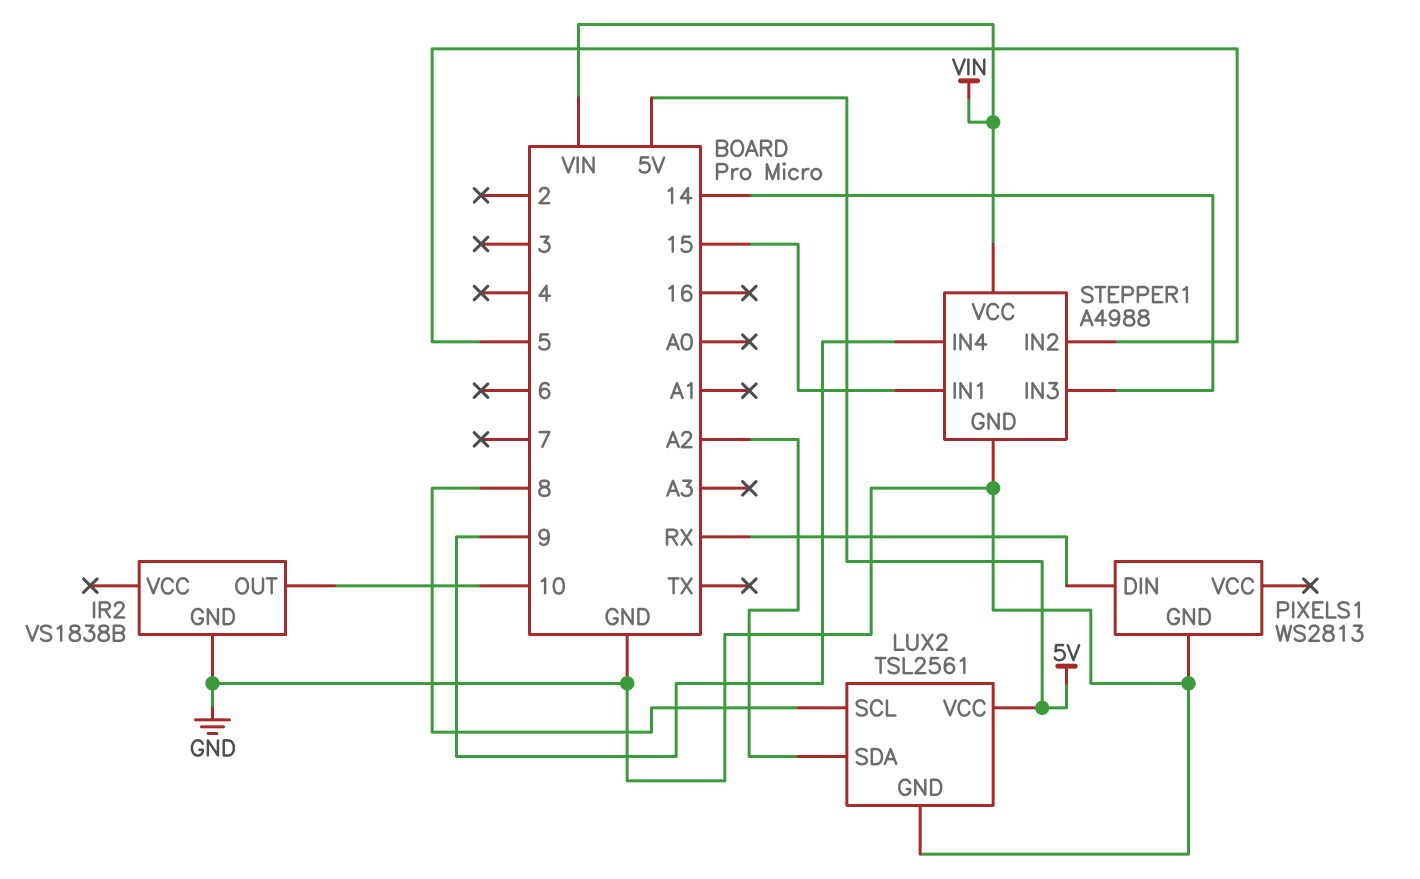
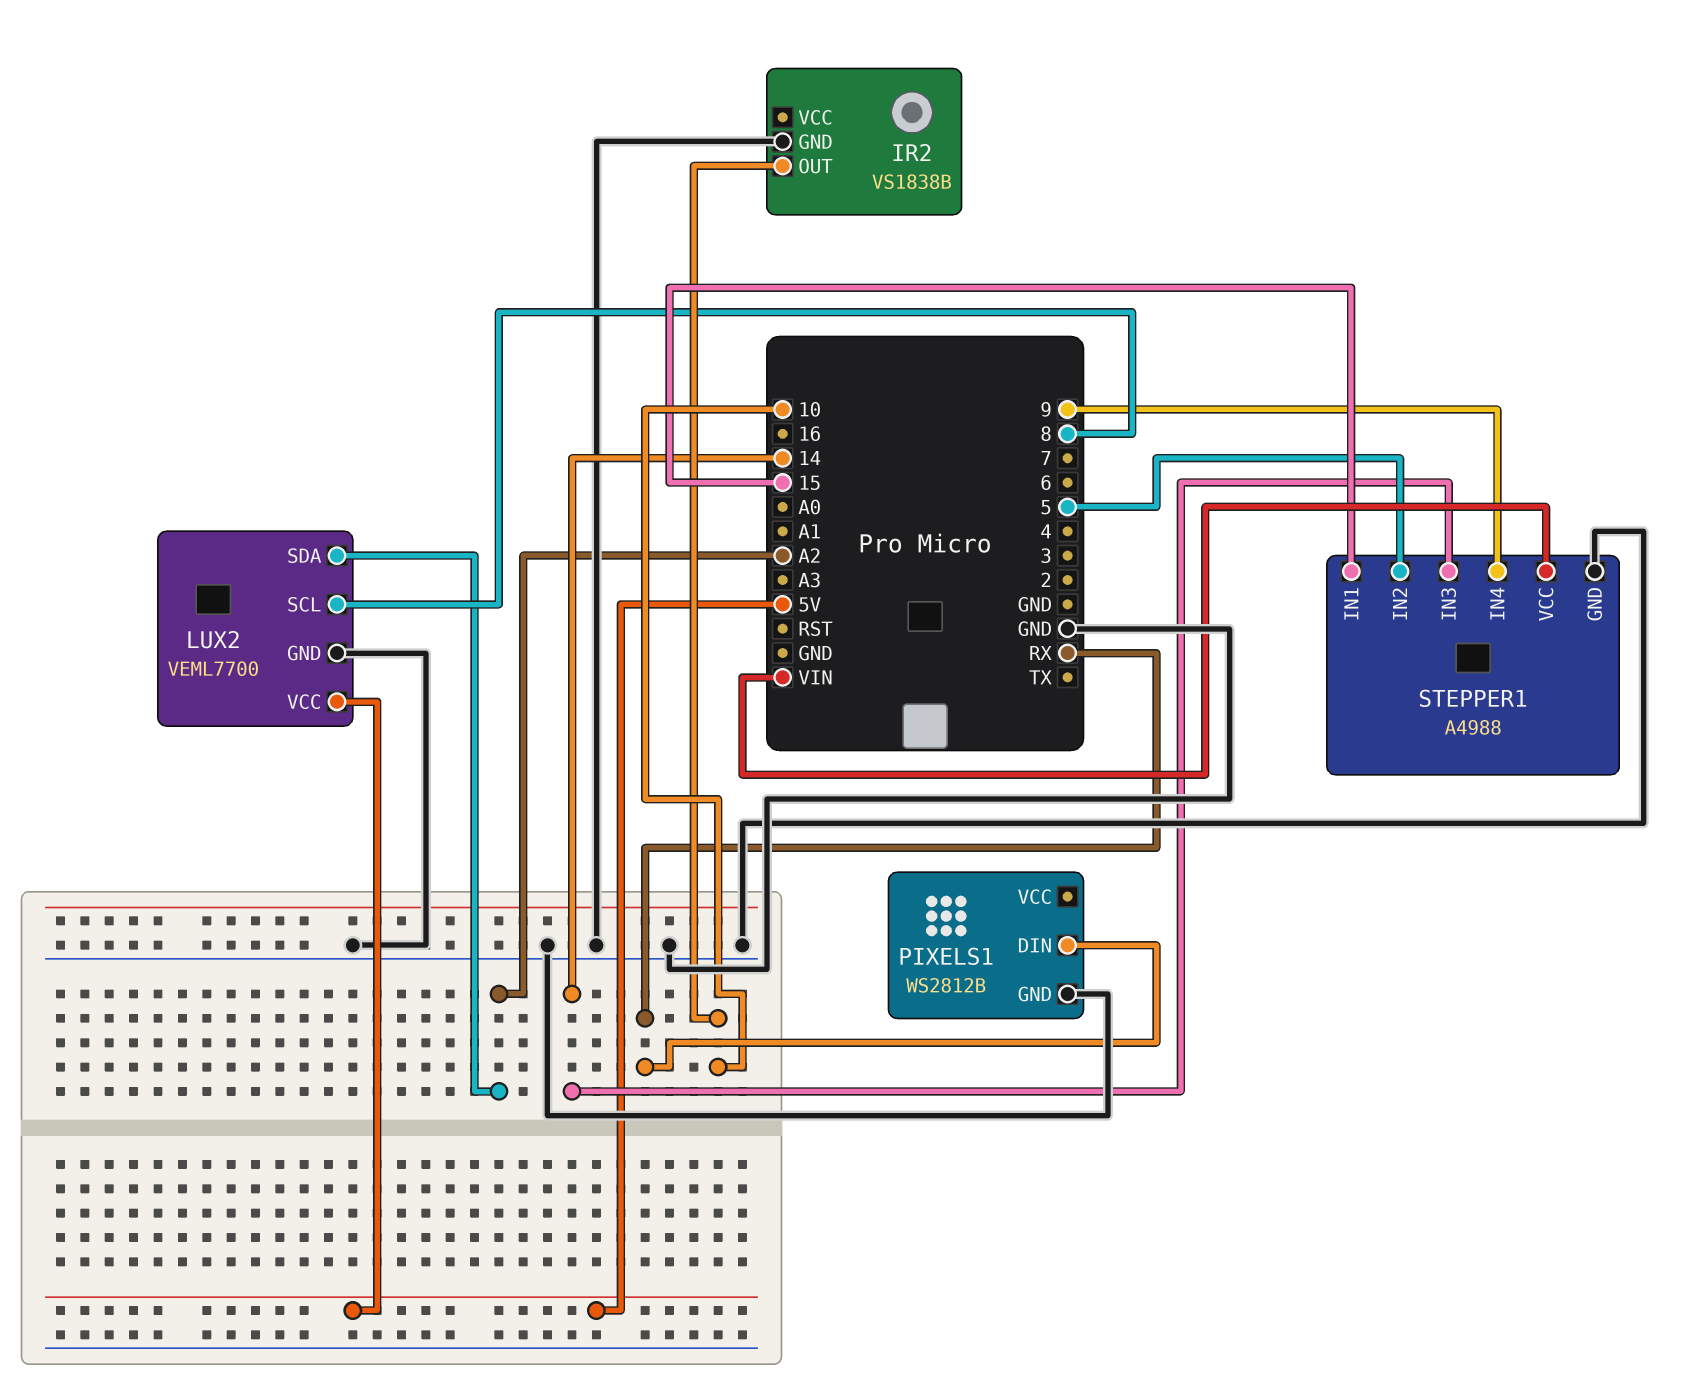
LUX2: TSL2561 -> VEML7700
PIXELS1: WS2813 -> WS2812B

